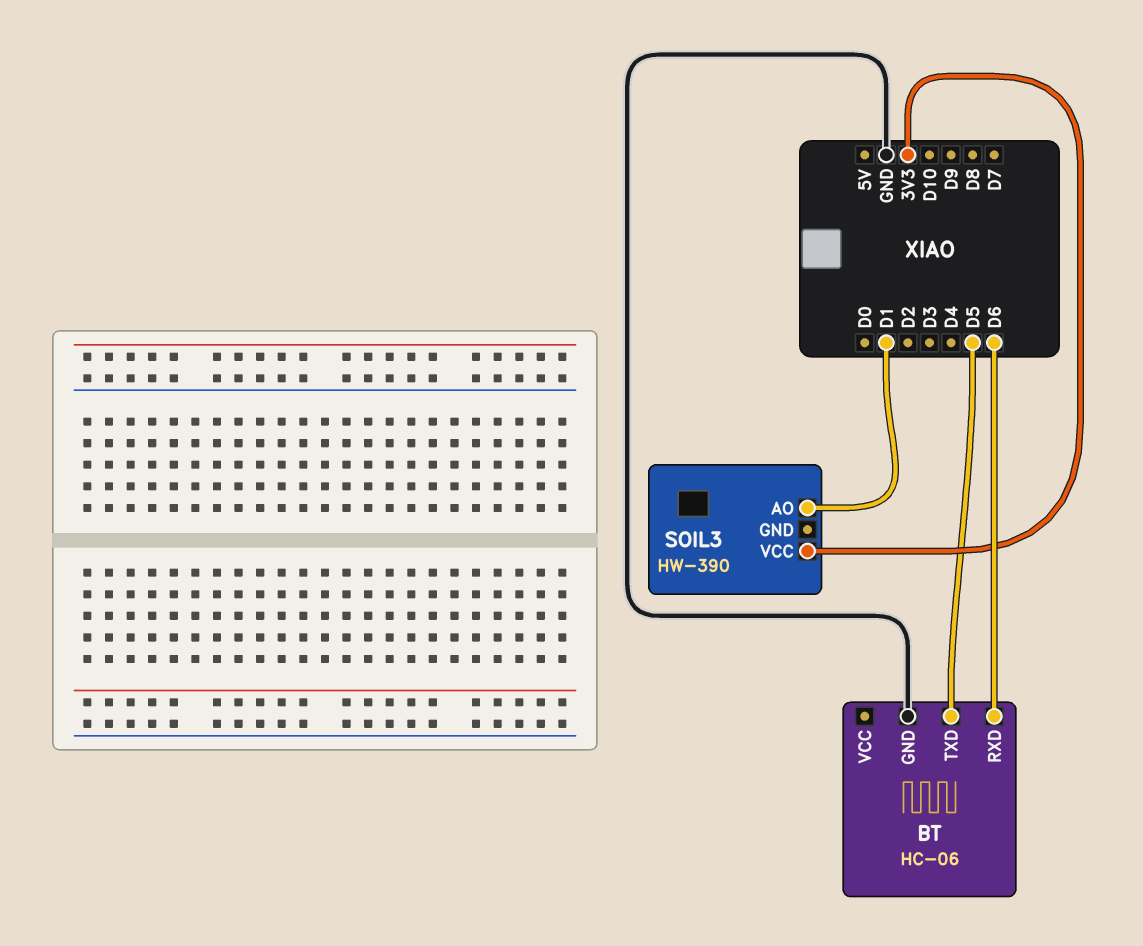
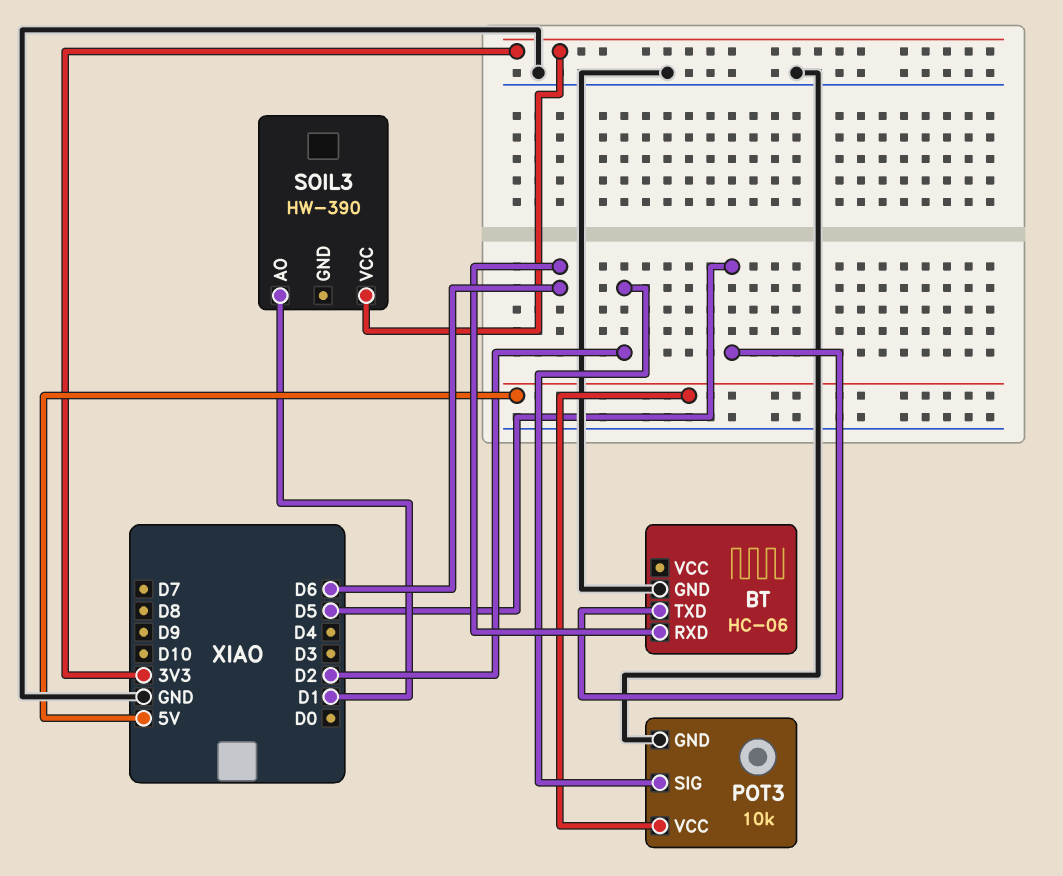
POT3: none -> 10k
POT3 pin GND: none -> GND
POT3 pin SIG: none -> D2
POT3 pin VCC: none -> 5V

